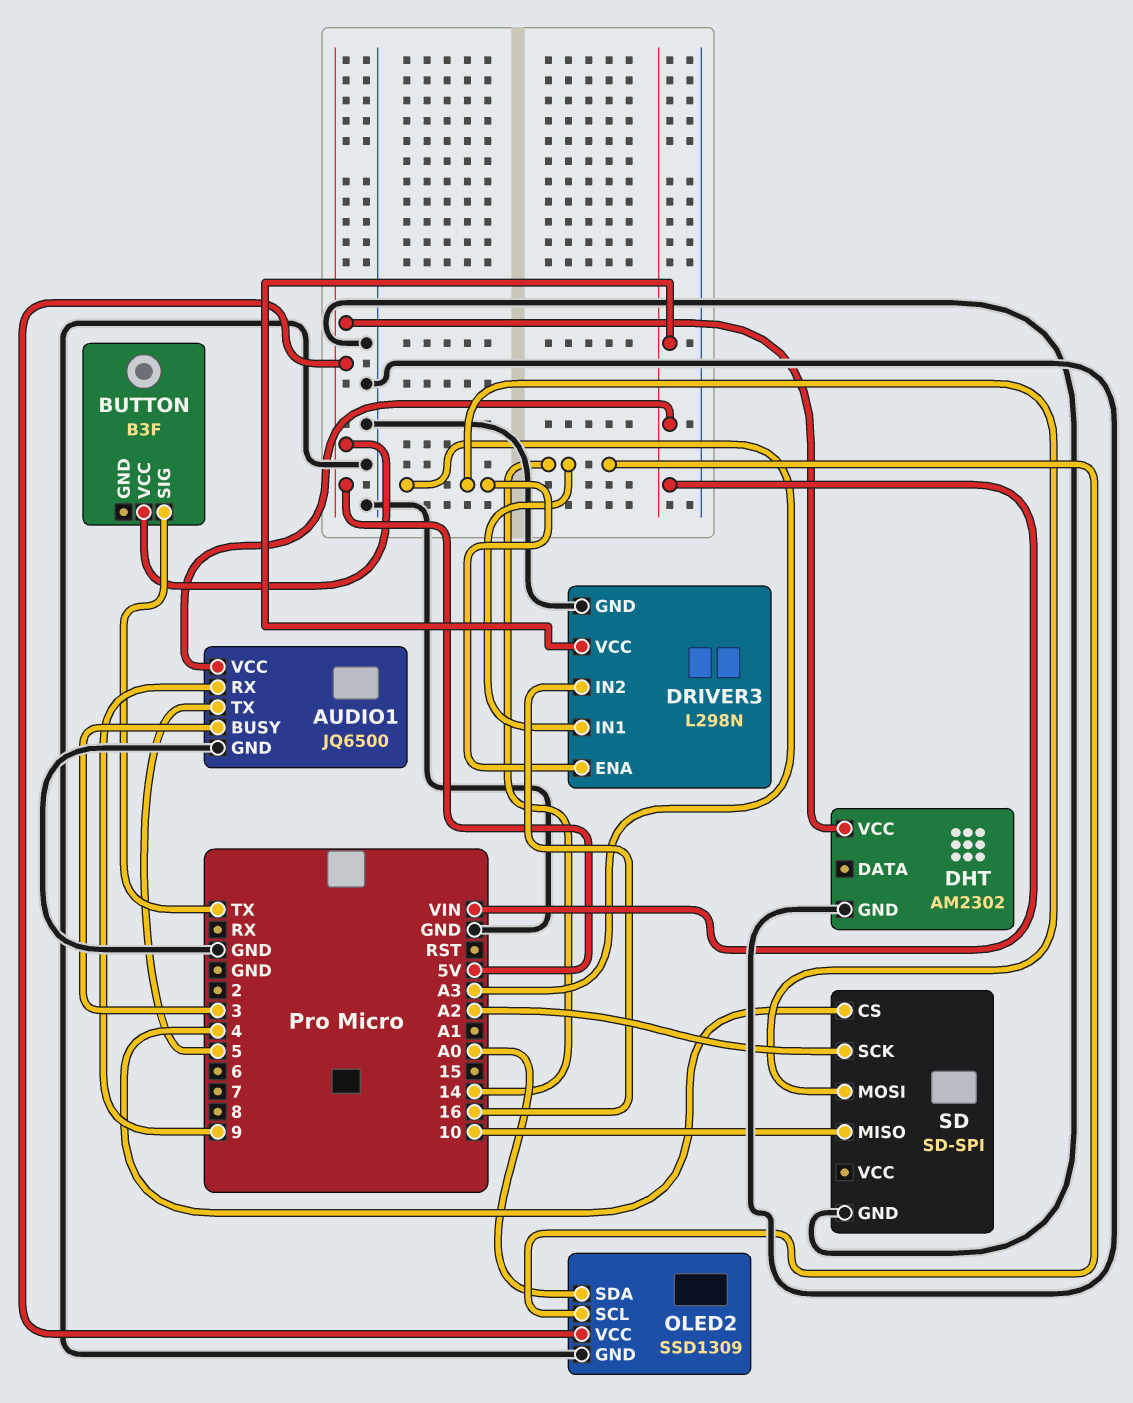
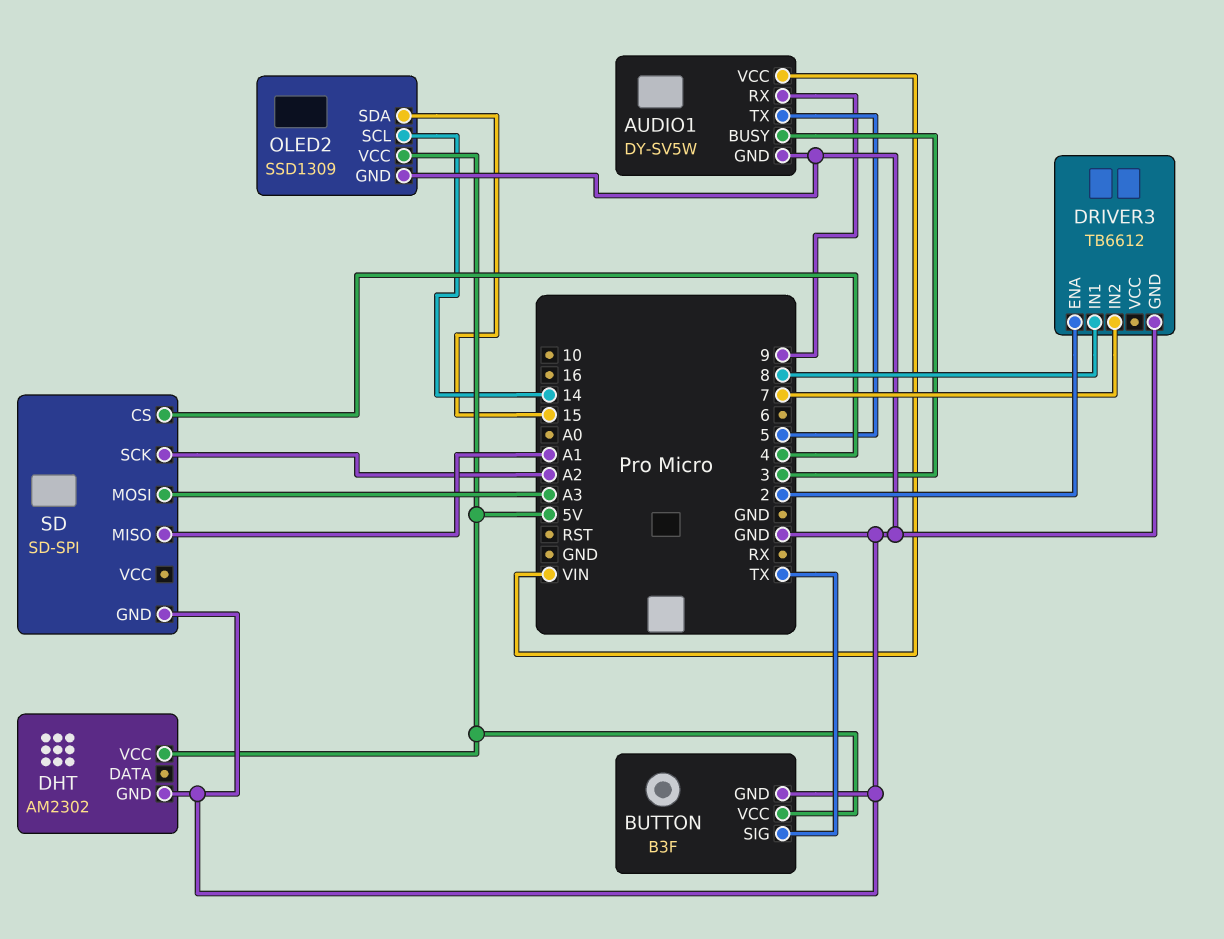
AUDIO1: JQ6500 -> DY-SV5W
BUTTON pin GND: none -> GND
DRIVER3: L298N -> TB6612
DRIVER3 pin ENA: A3 -> 2
DRIVER3 pin IN1: 14 -> 8
DRIVER3 pin IN2: 16 -> 7
DRIVER3 pin VCC: VIN -> none
OLED2 pin SDA: A0 -> 15
SD pin MISO: 10 -> A1

